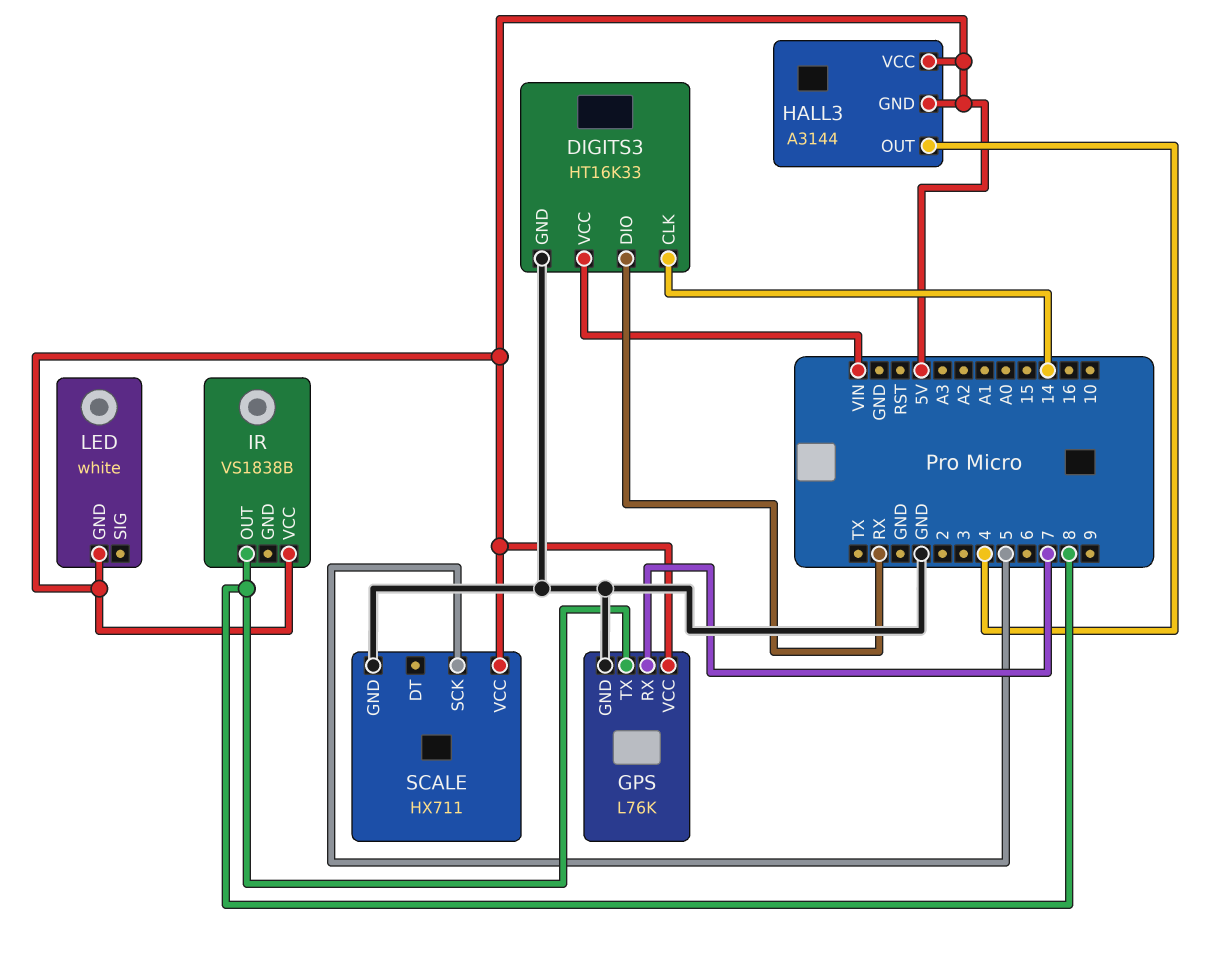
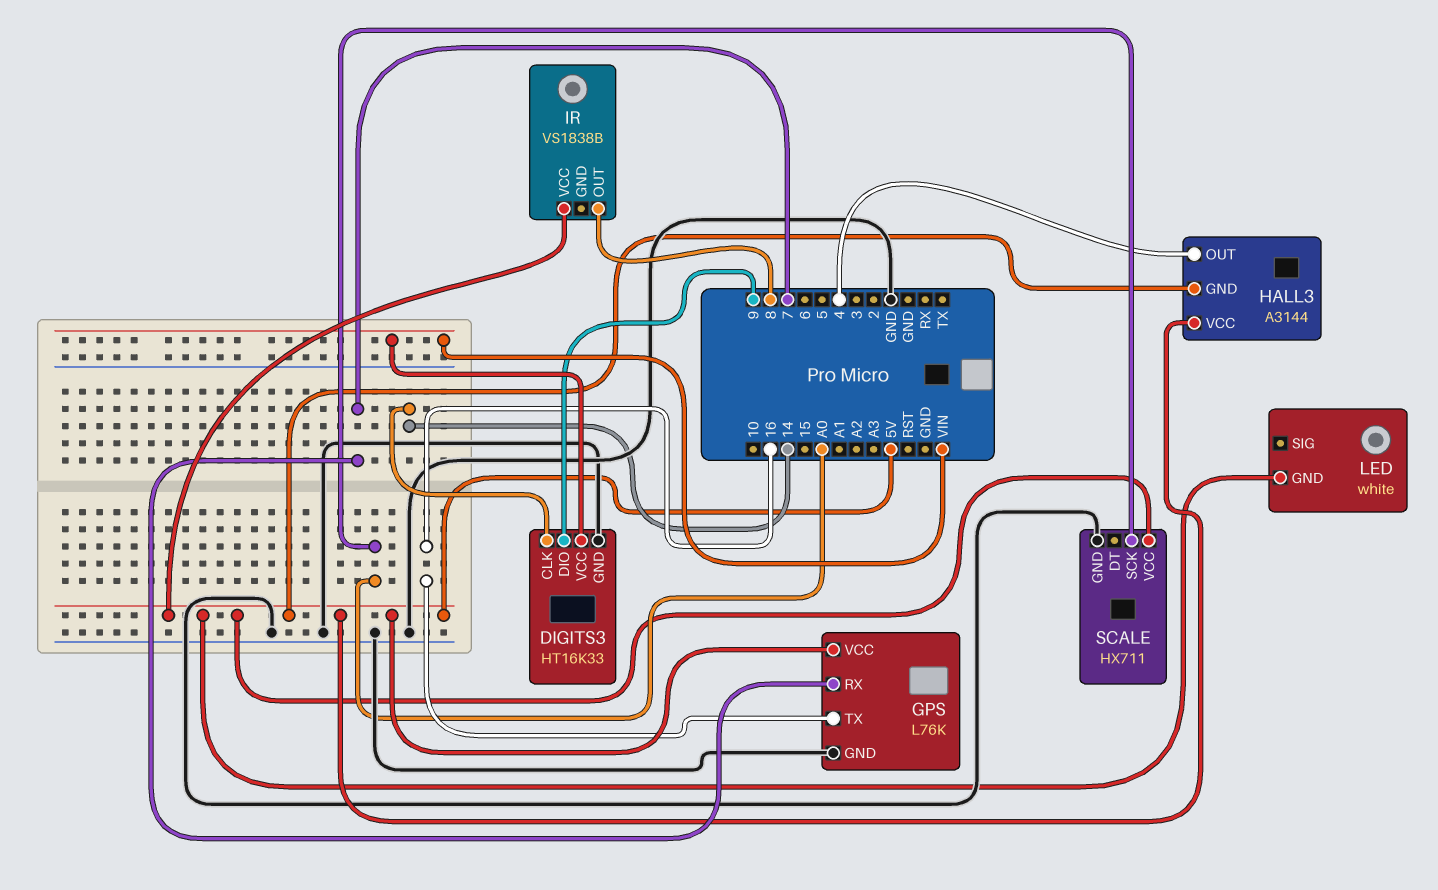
DIGITS3 pin DIO: RX -> 9
GPS pin TX: 8 -> 16
SCALE pin SCK: 5 -> A0

